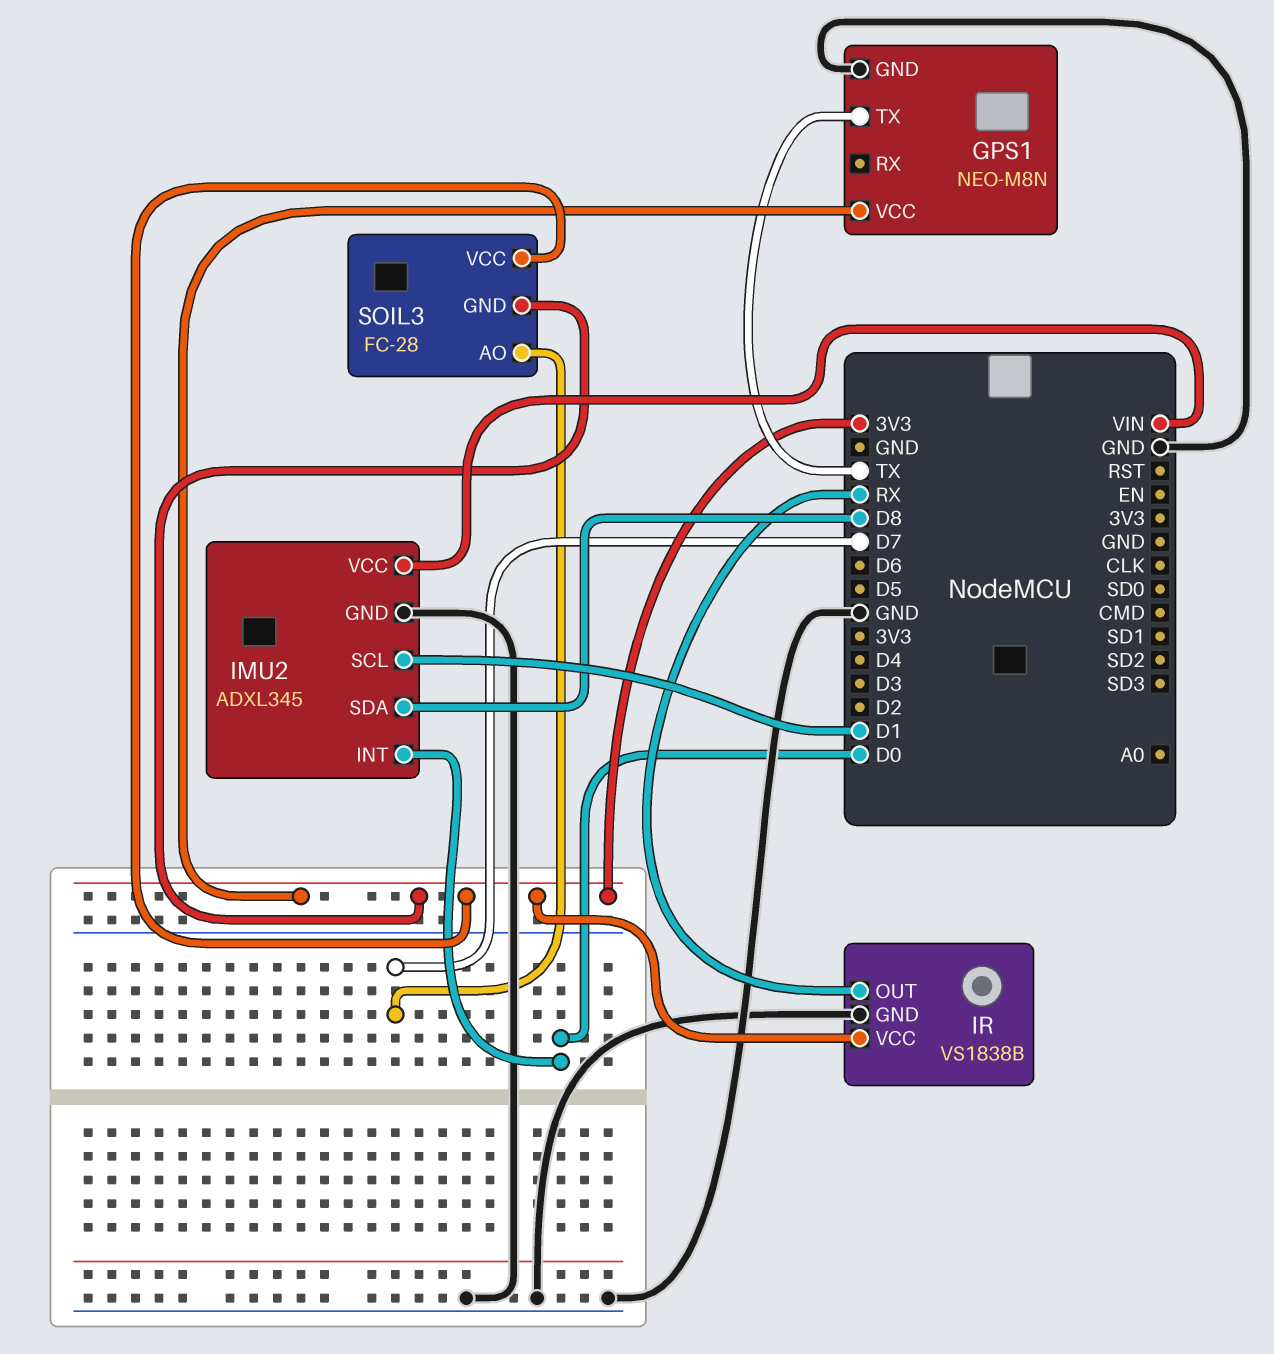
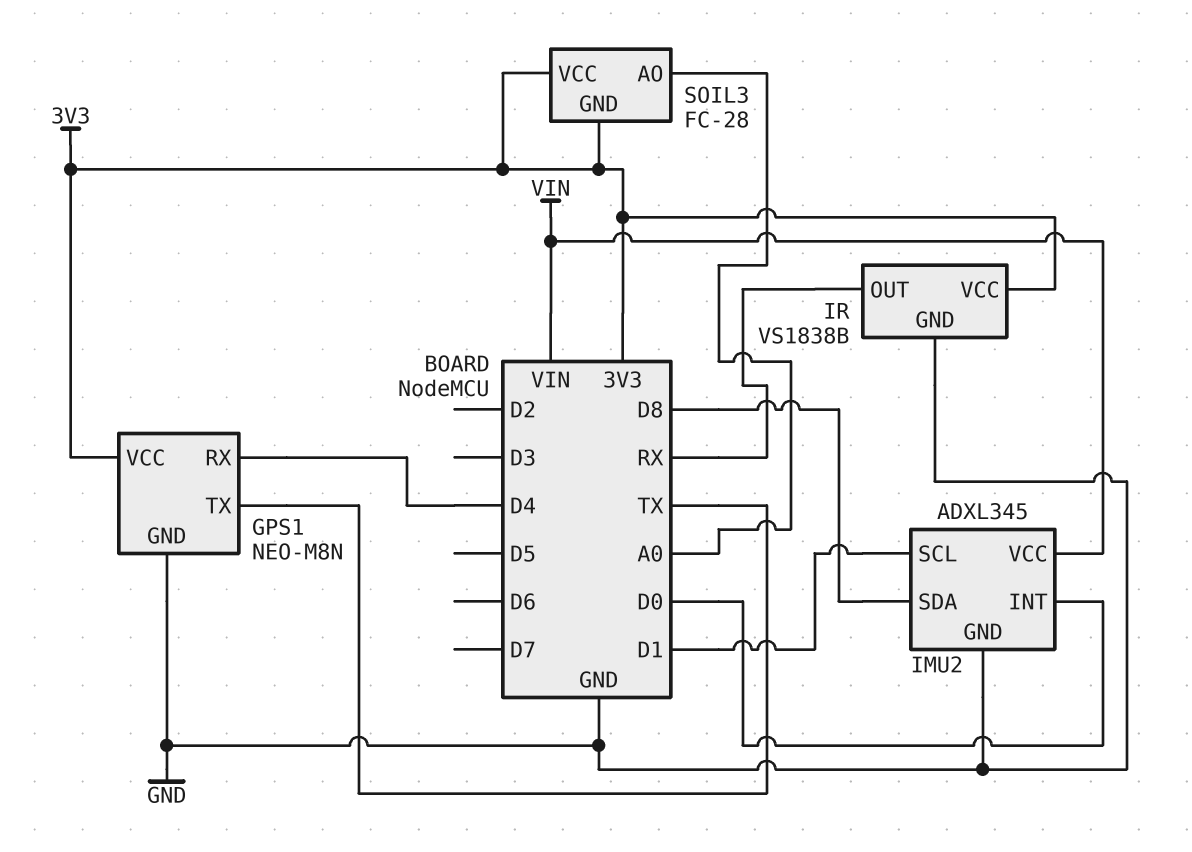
GPS1 pin RX: none -> D4
SOIL3 pin AO: D7 -> A0

